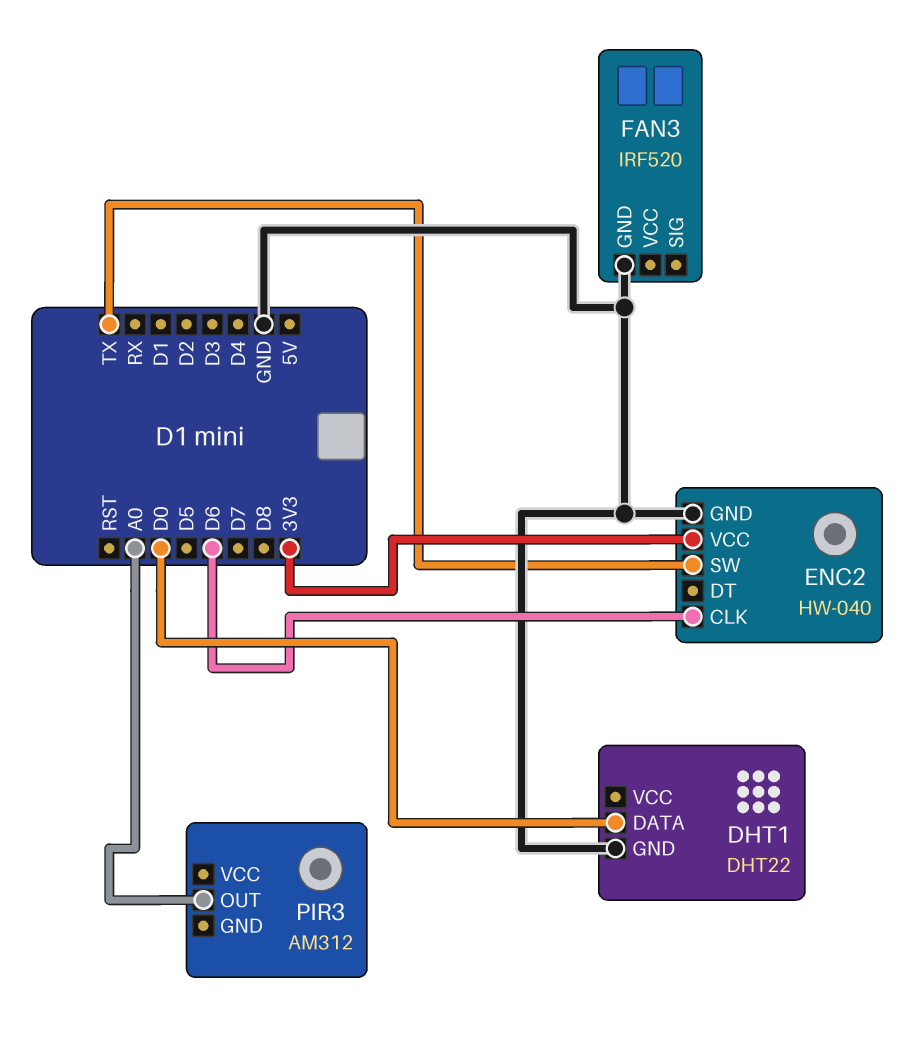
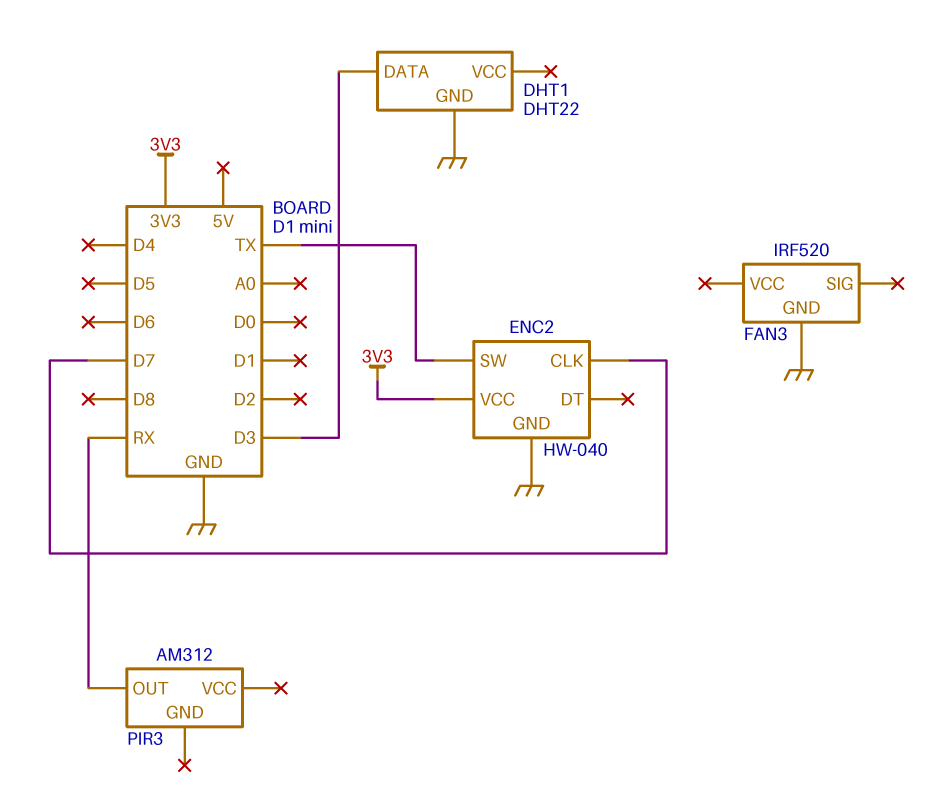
DHT1 pin DATA: D0 -> D3
ENC2 pin CLK: D6 -> D7
PIR3 pin OUT: A0 -> RX

